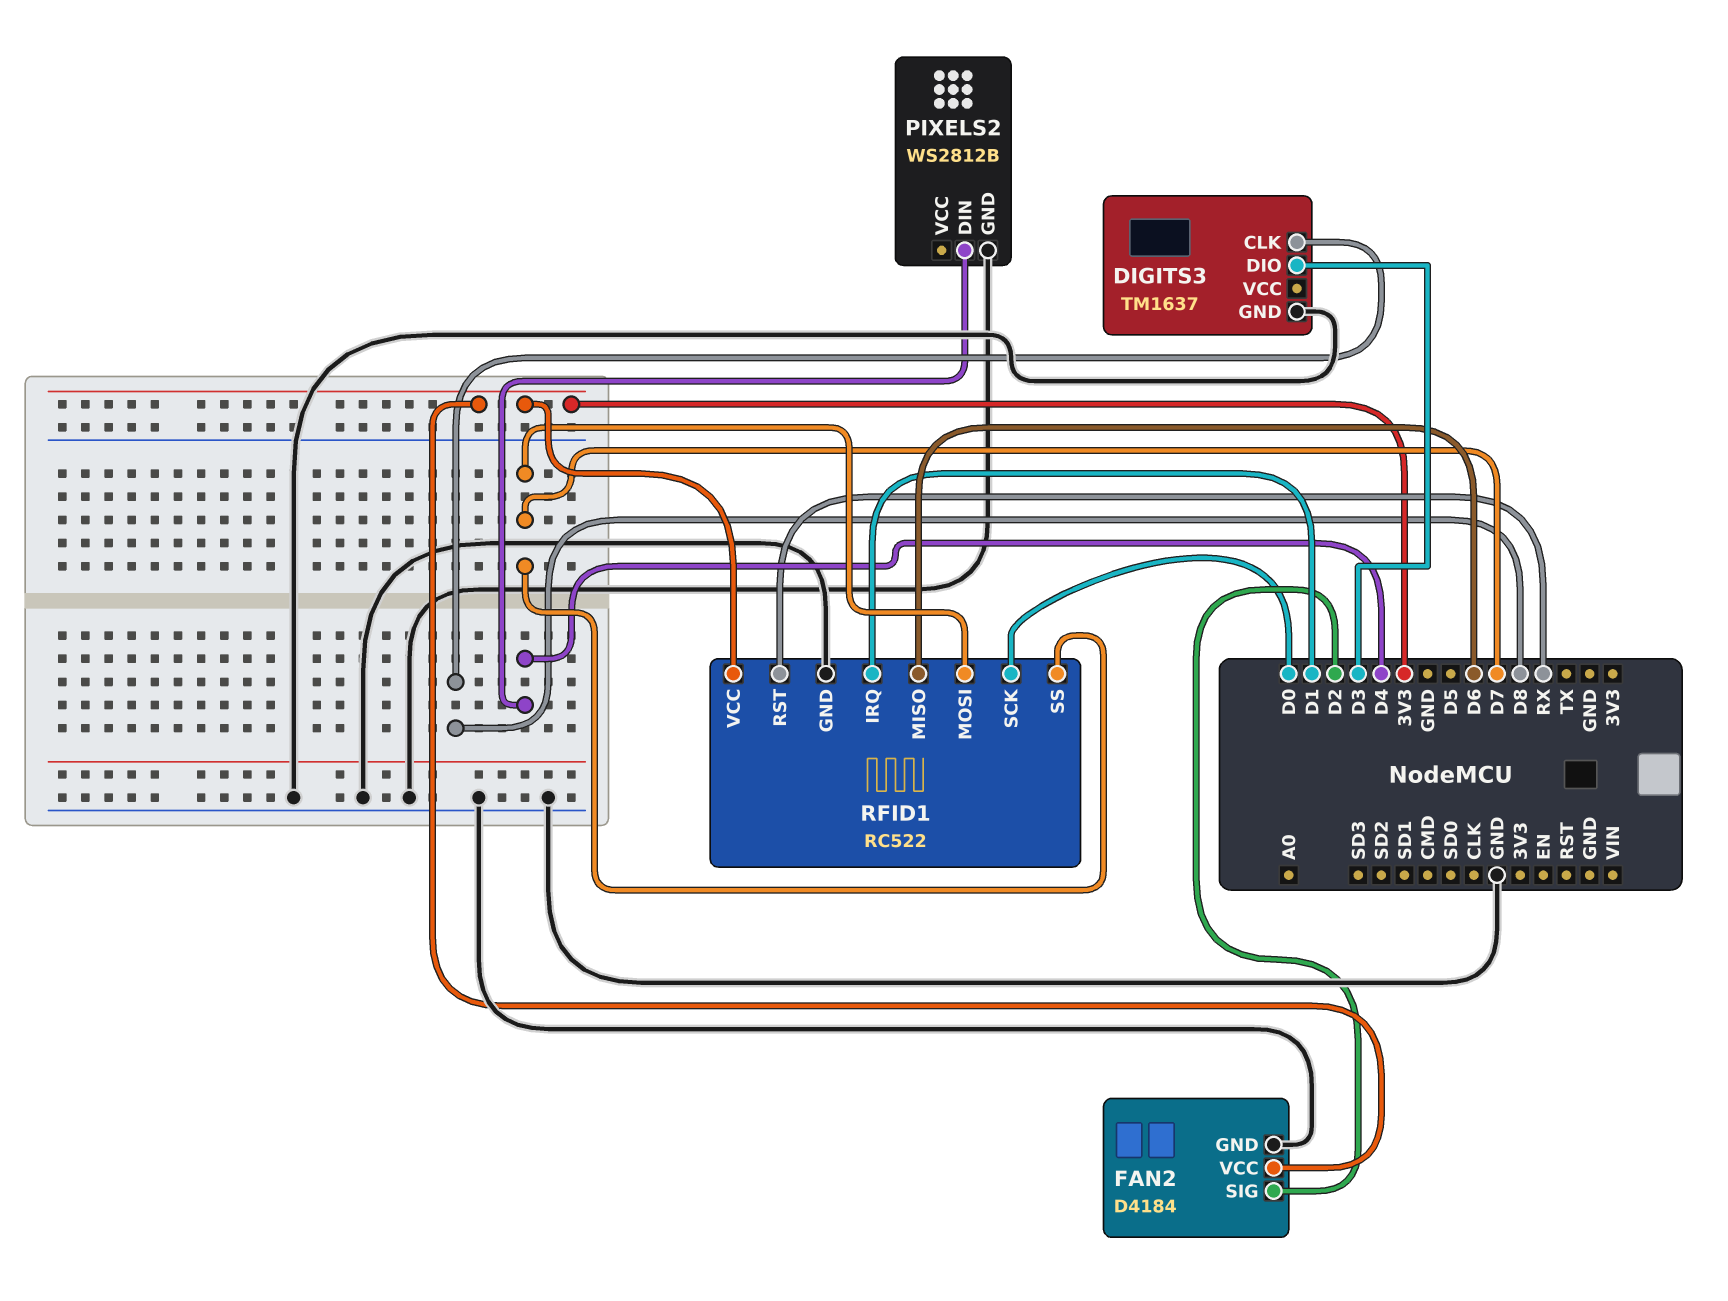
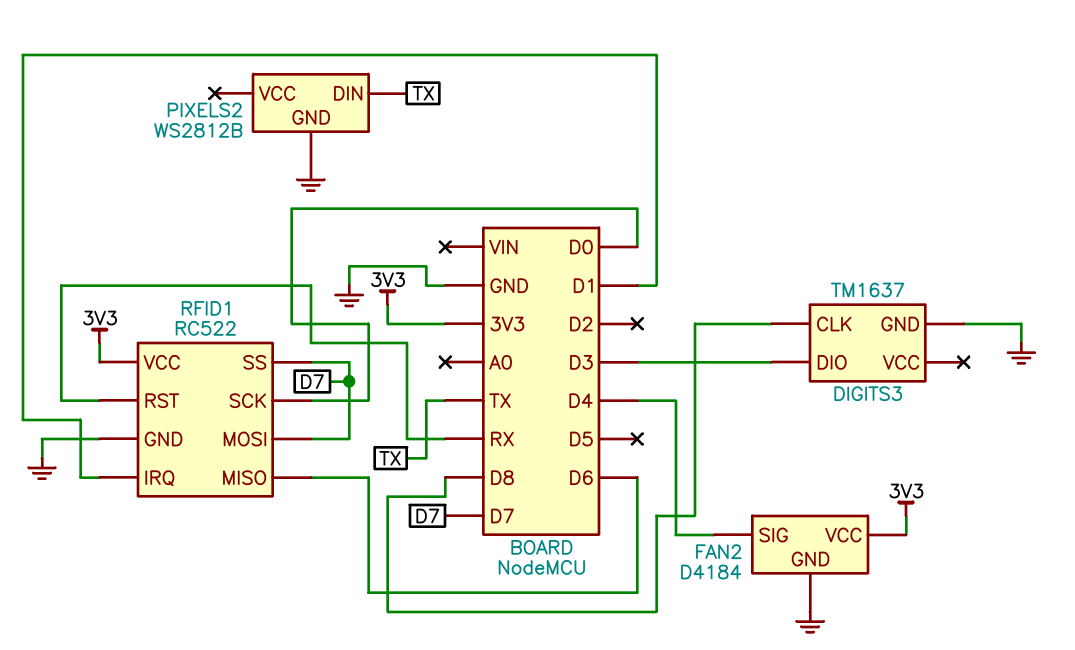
FAN2 pin SIG: D2 -> D4
PIXELS2 pin DIN: D4 -> TX

